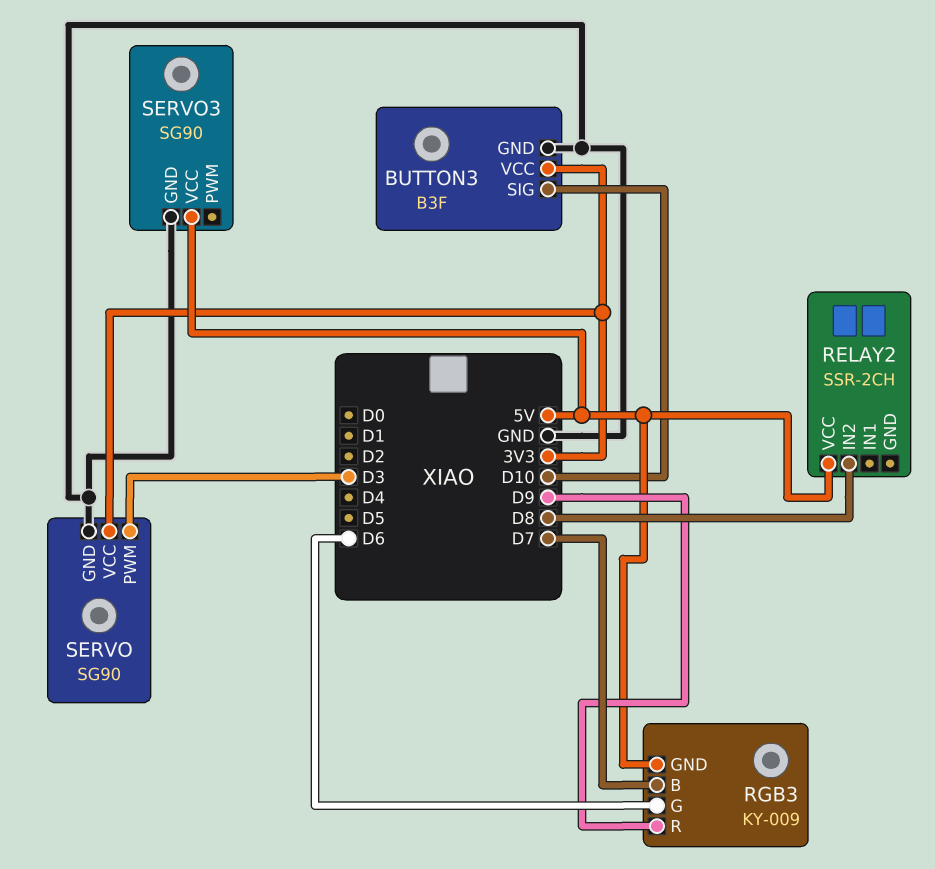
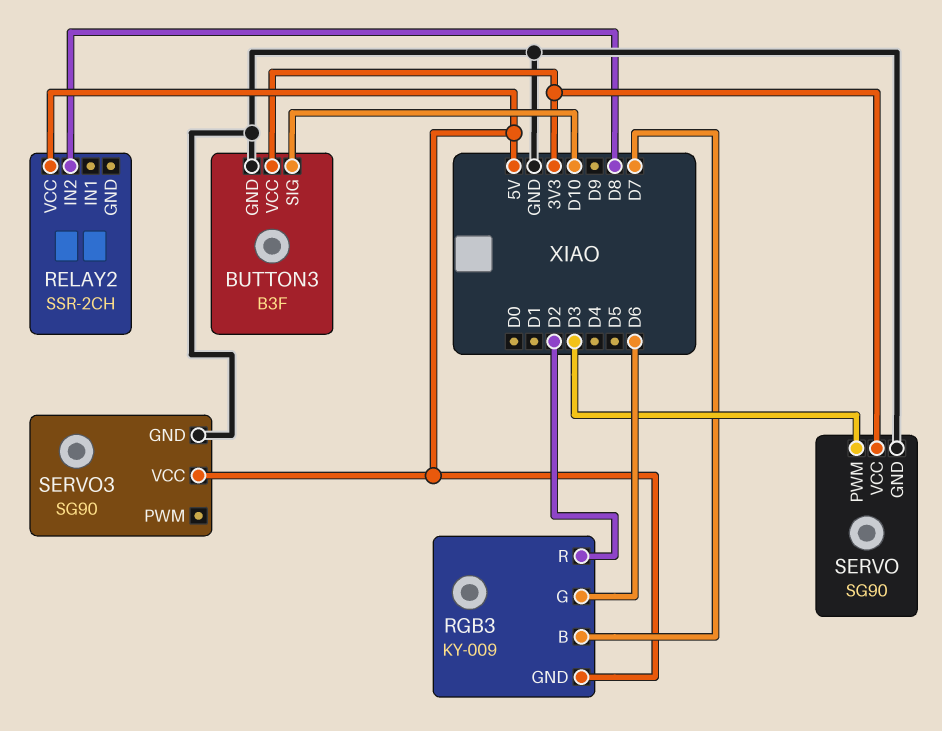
RGB3 pin R: D9 -> D2

